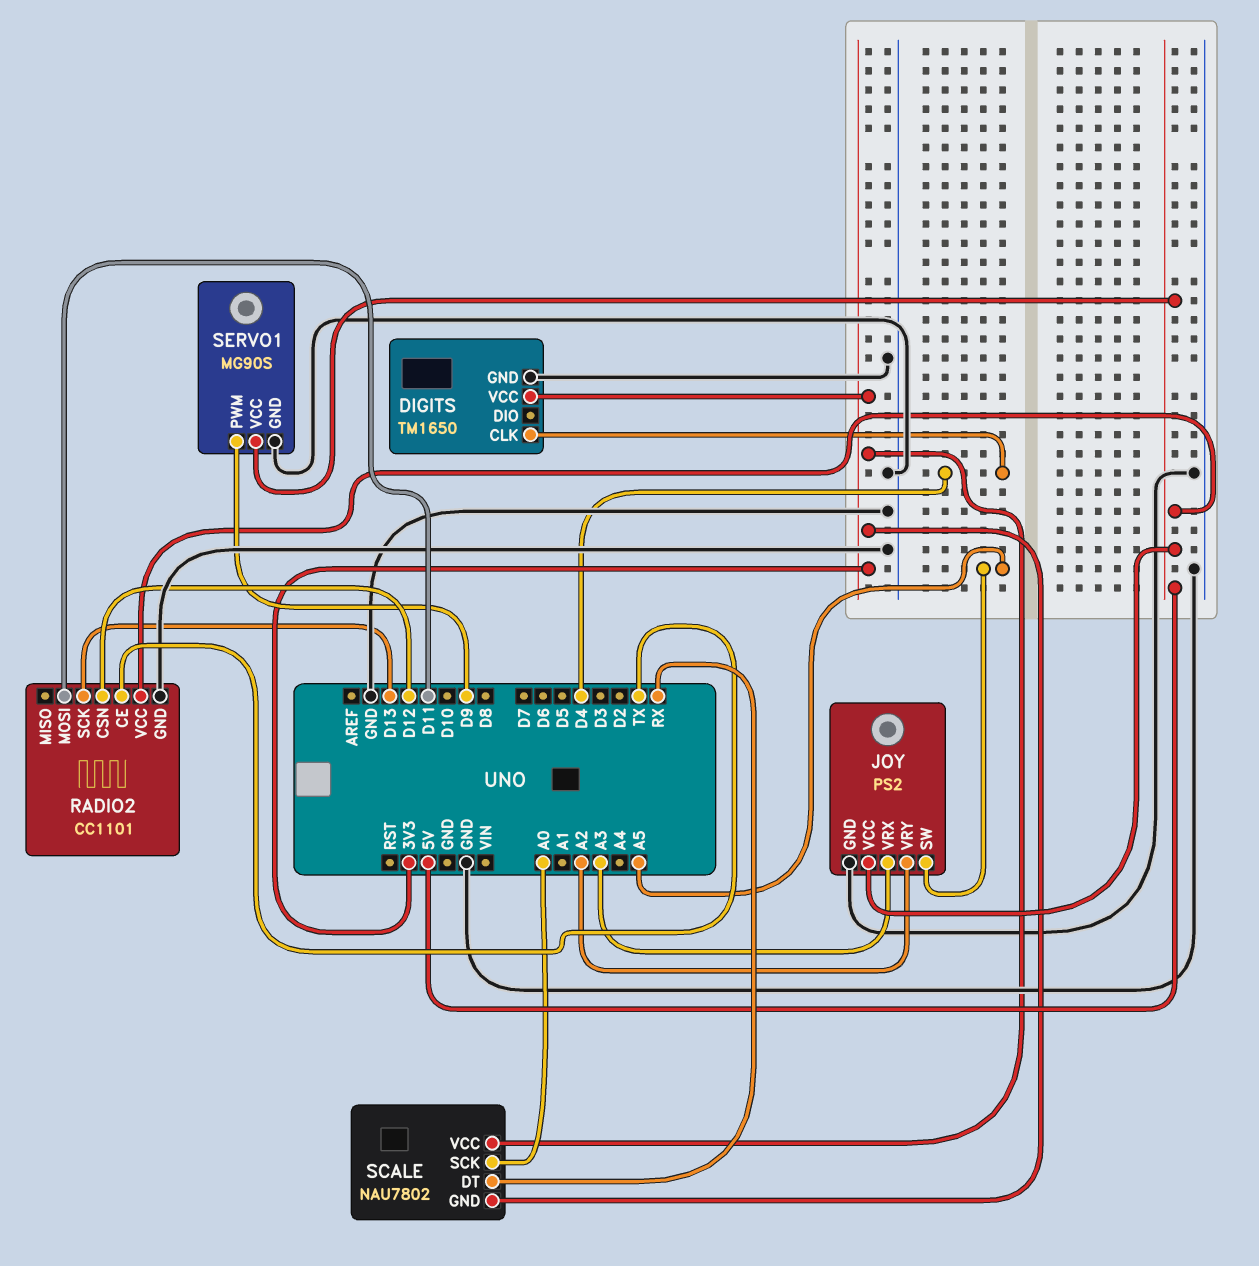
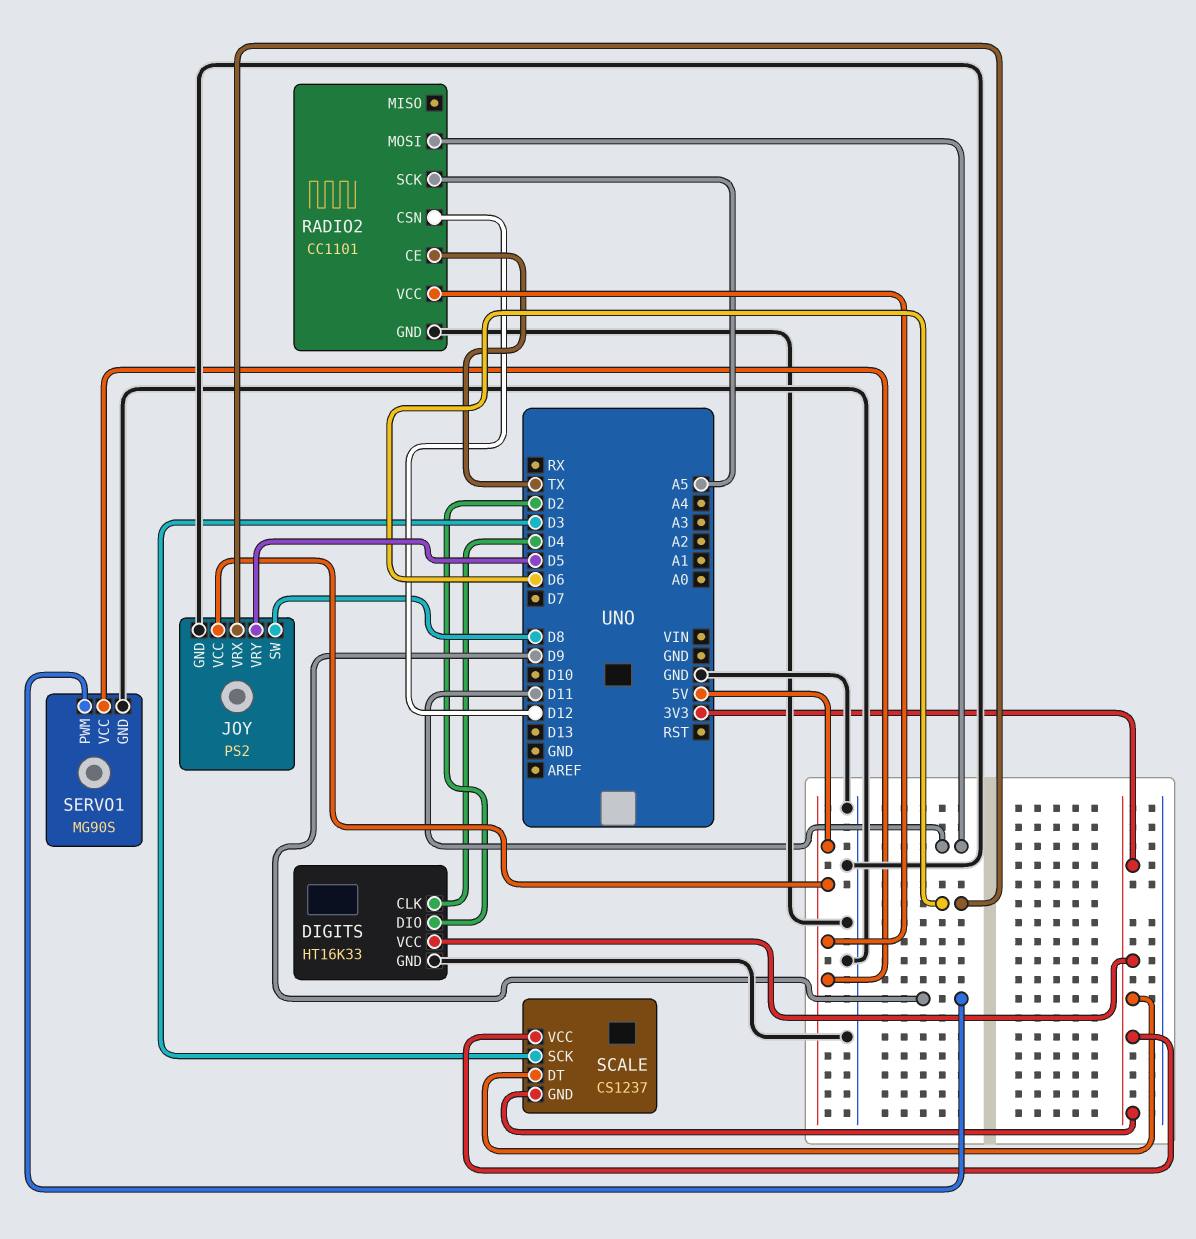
DIGITS: TM1650 -> HT16K33
DIGITS pin DIO: none -> D2
JOY pin SW: A5 -> D8
JOY pin VRX: A3 -> D6
JOY pin VRY: A2 -> D5
RADIO2 pin SCK: D13 -> A5
SCALE: NAU7802 -> CS1237
SCALE pin DT: RX -> 3V3
SCALE pin SCK: A0 -> D3

